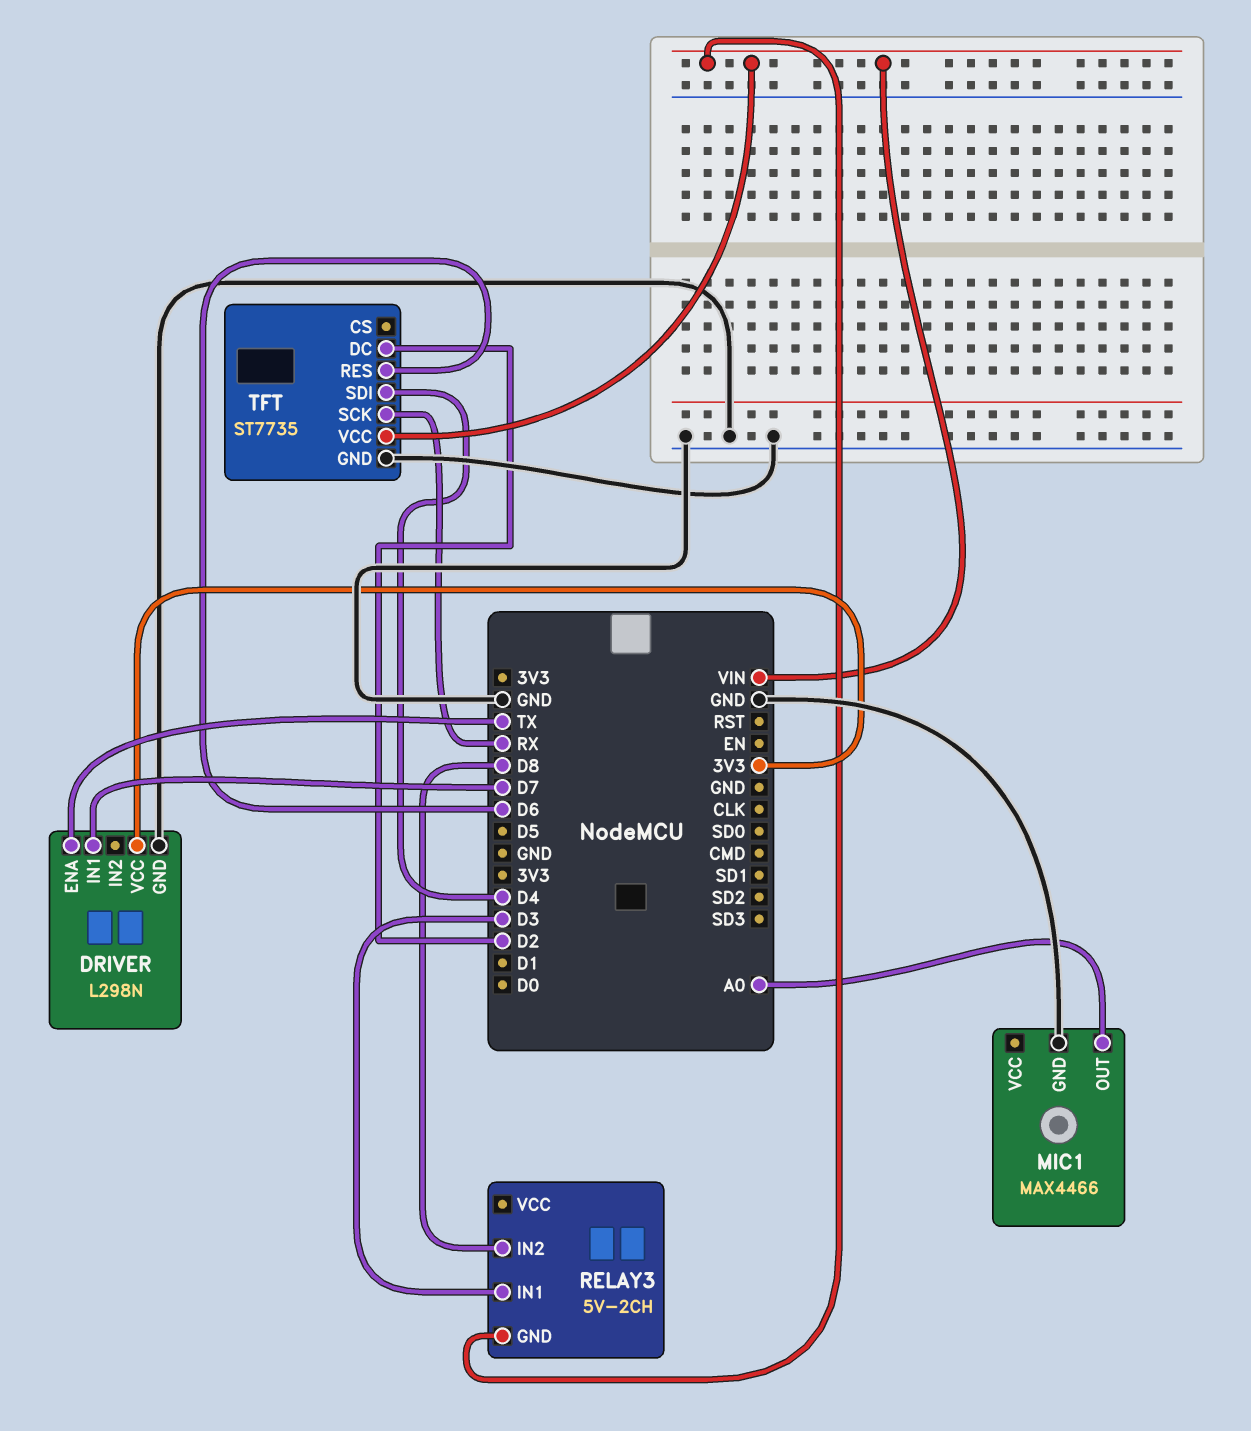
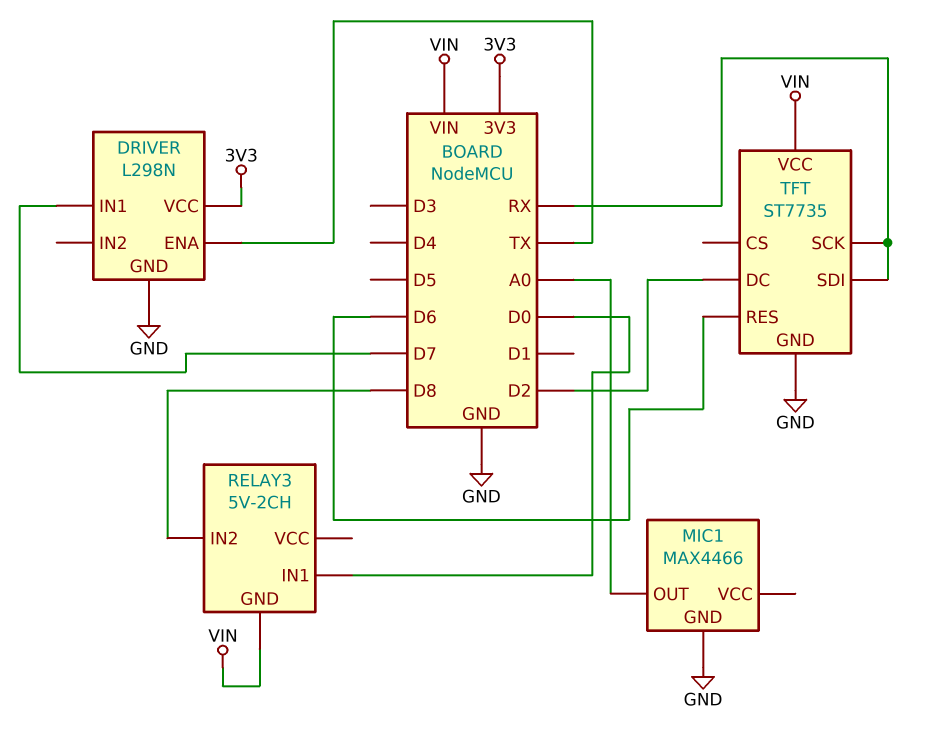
RELAY3 pin IN1: D3 -> D0
TFT pin SDI: D4 -> RX

